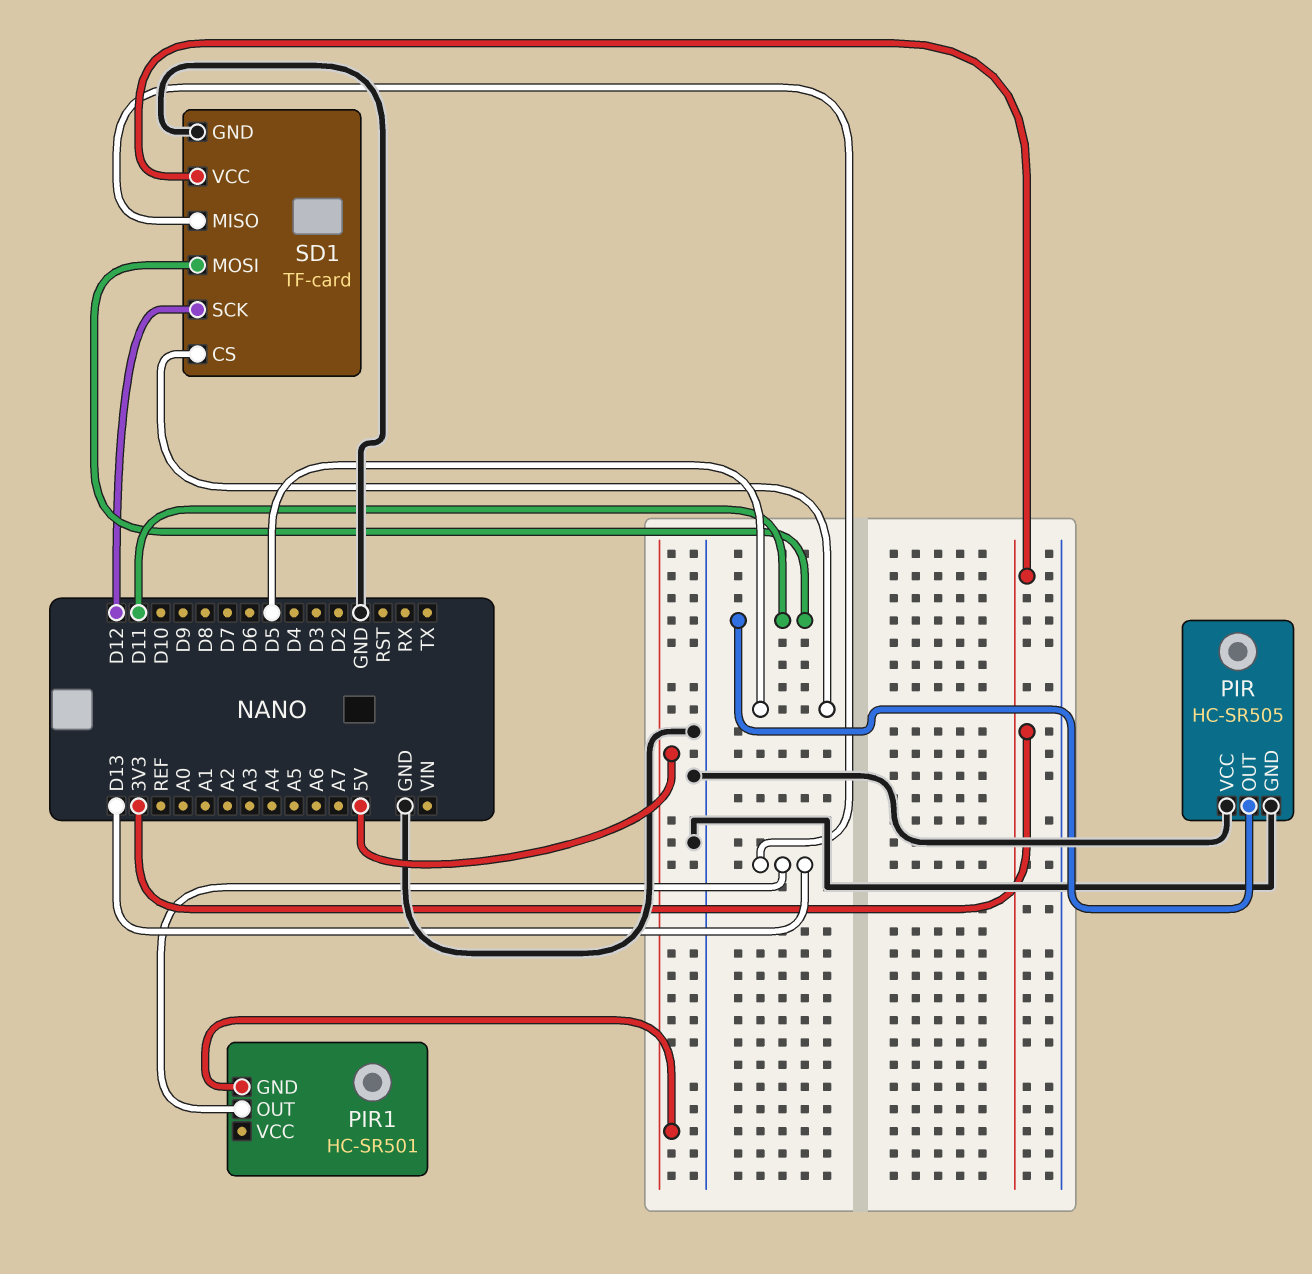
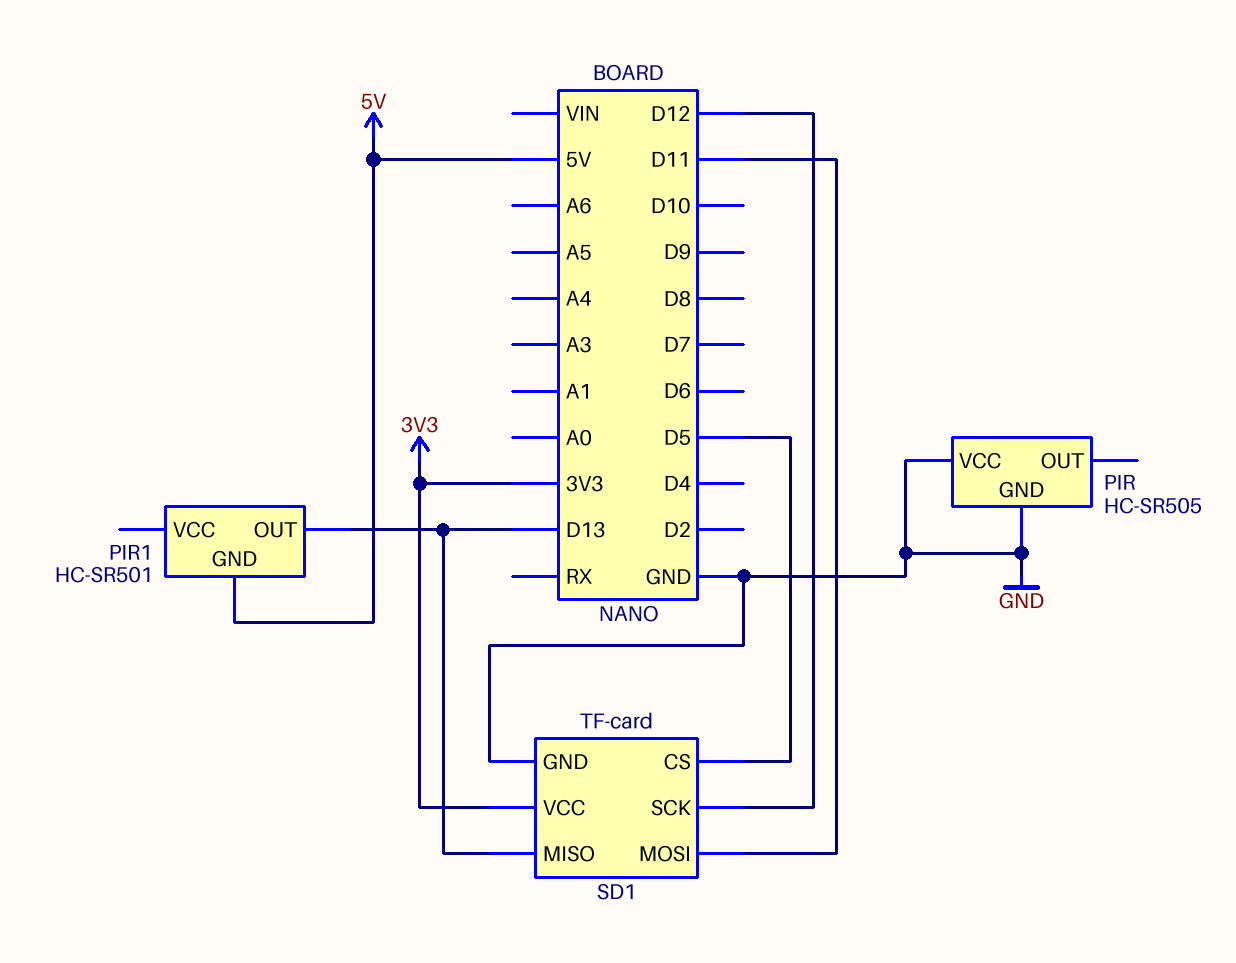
PIR pin OUT: D11 -> none

